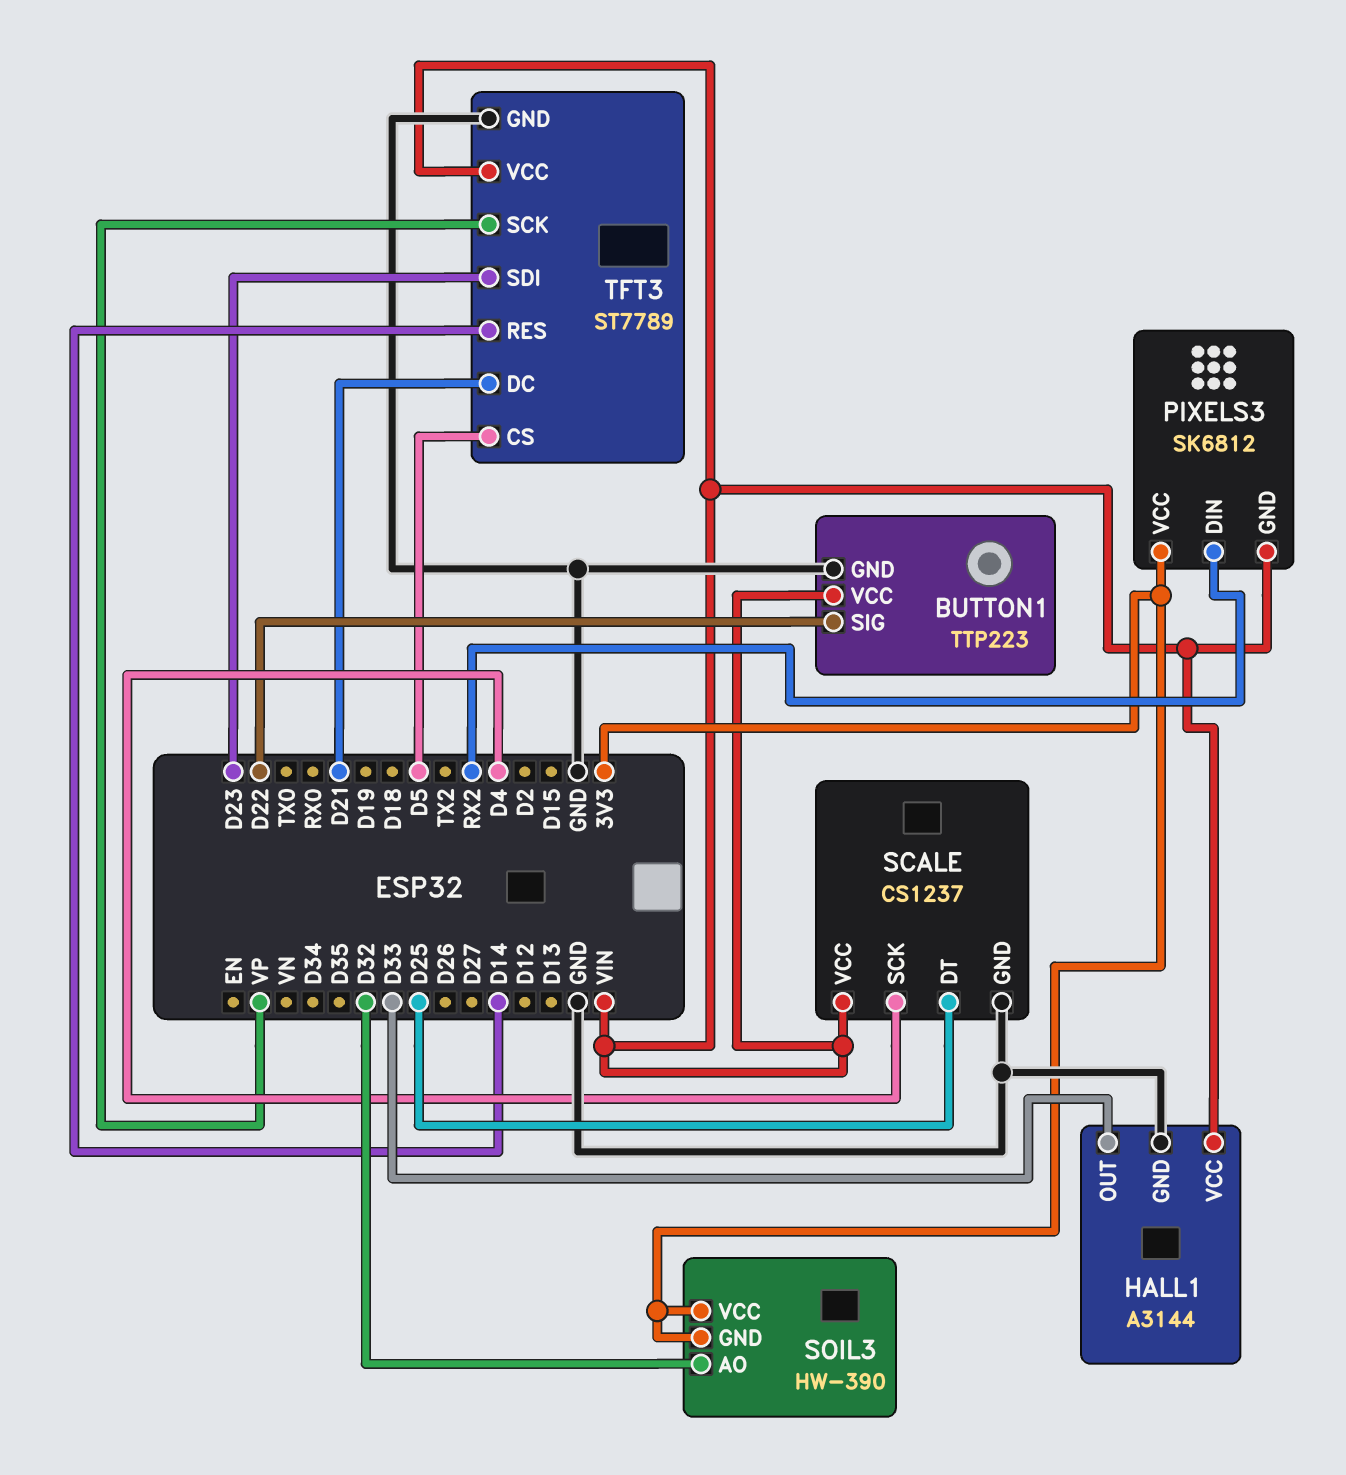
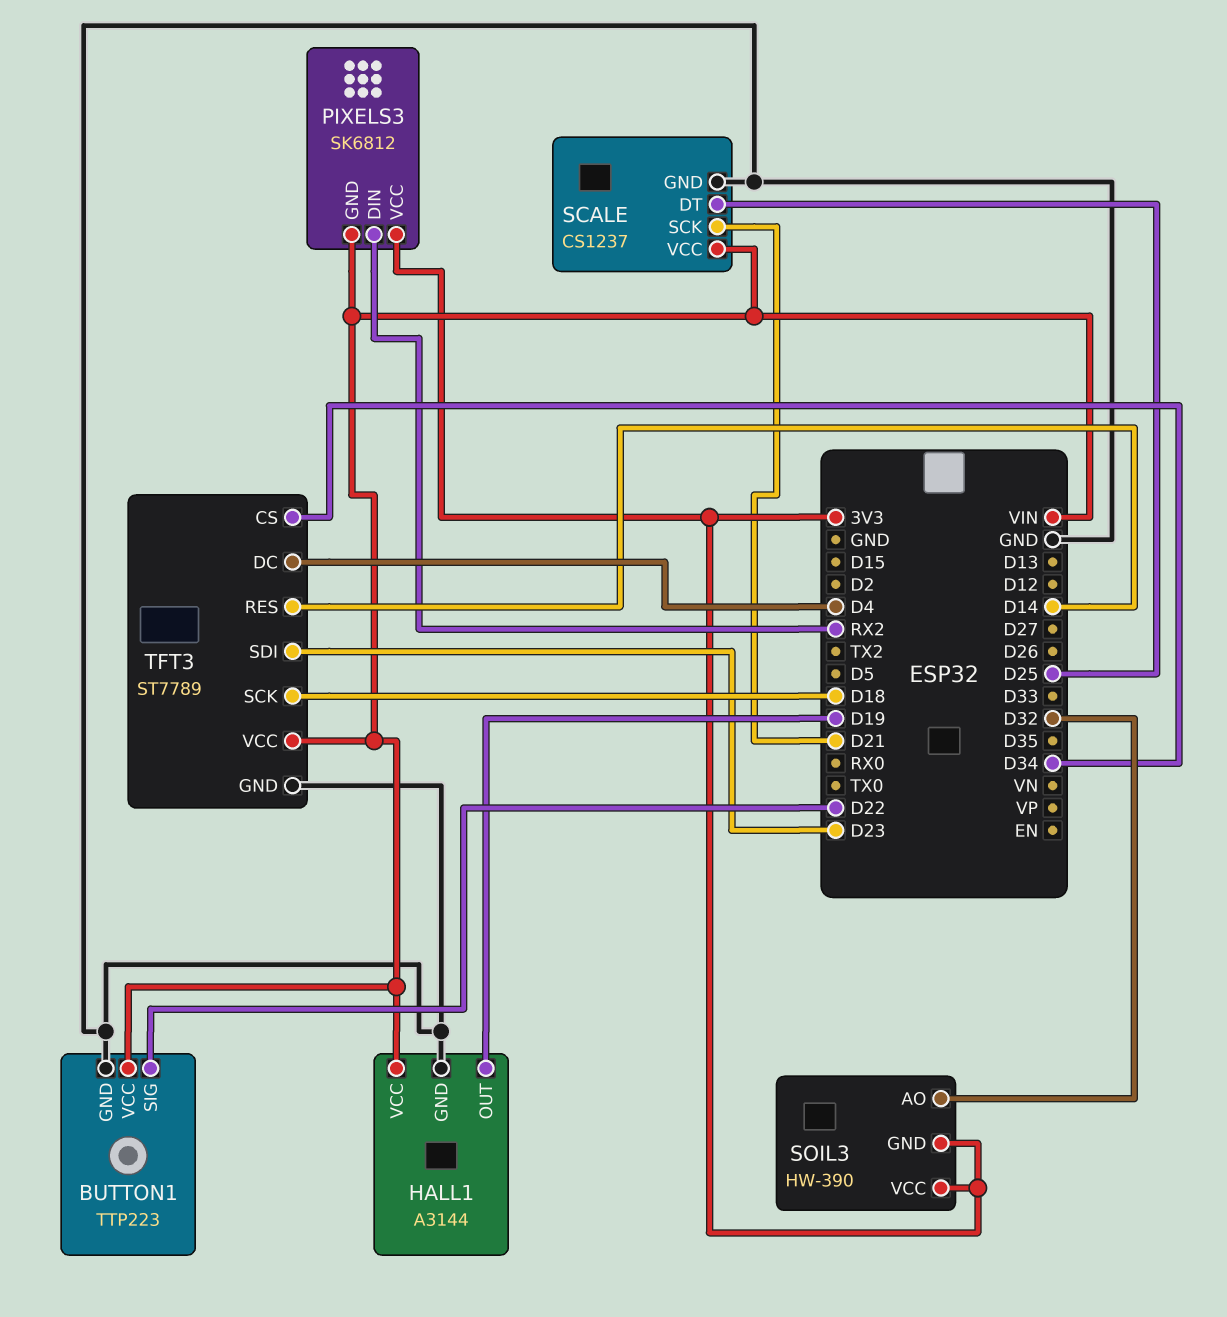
HALL1 pin OUT: D33 -> D19
SCALE pin SCK: D4 -> D21
TFT3 pin CS: D5 -> D34
TFT3 pin DC: D21 -> D4
TFT3 pin SCK: VP -> D18

